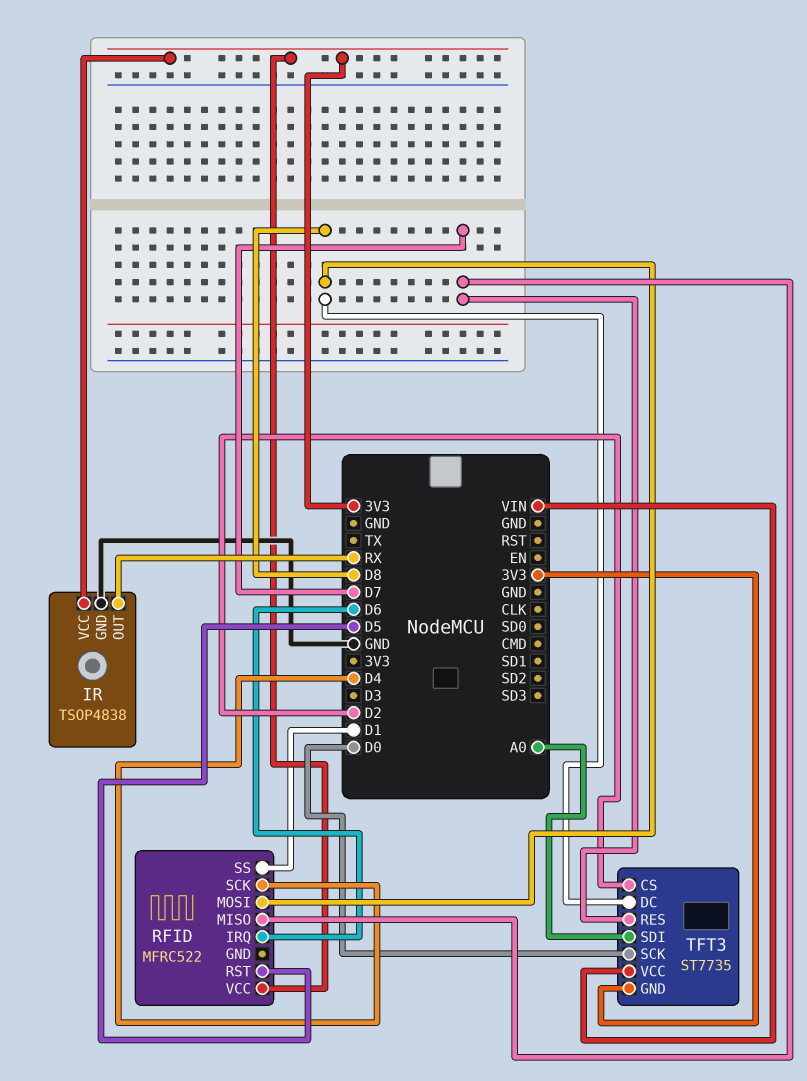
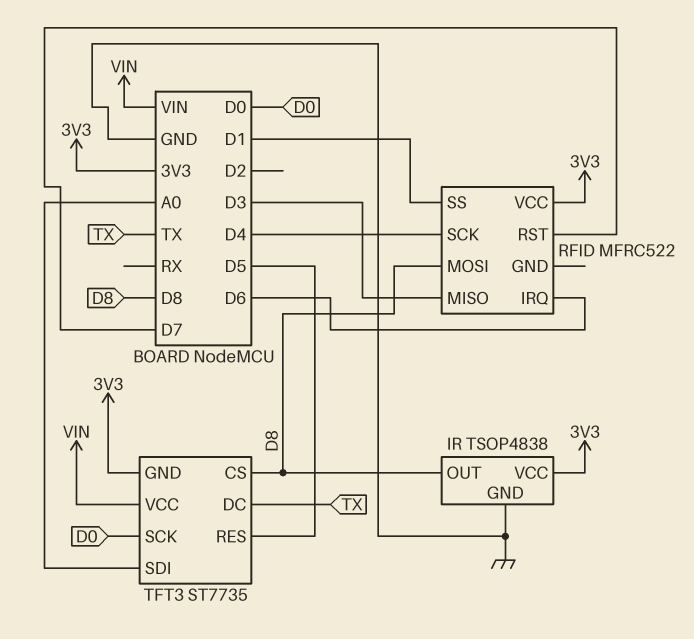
IR pin OUT: RX -> D8
RFID pin MISO: D7 -> D3
RFID pin RST: D5 -> D7
TFT3 pin CS: D2 -> D8
TFT3 pin DC: D8 -> TX
TFT3 pin RES: D7 -> D5

